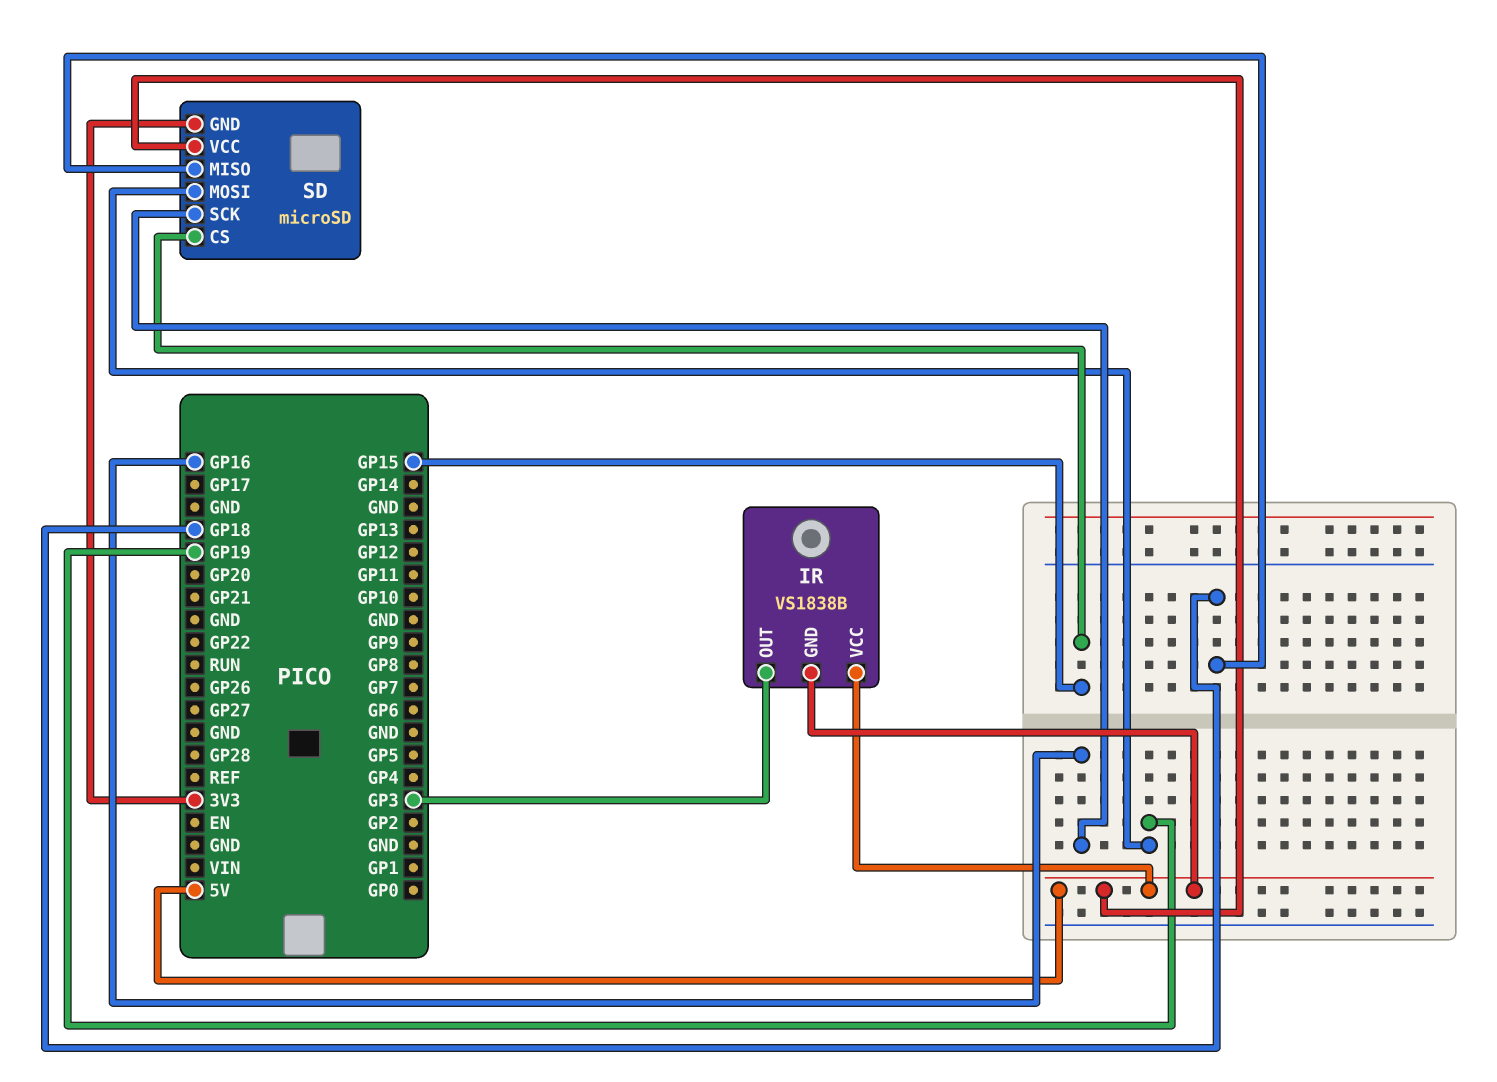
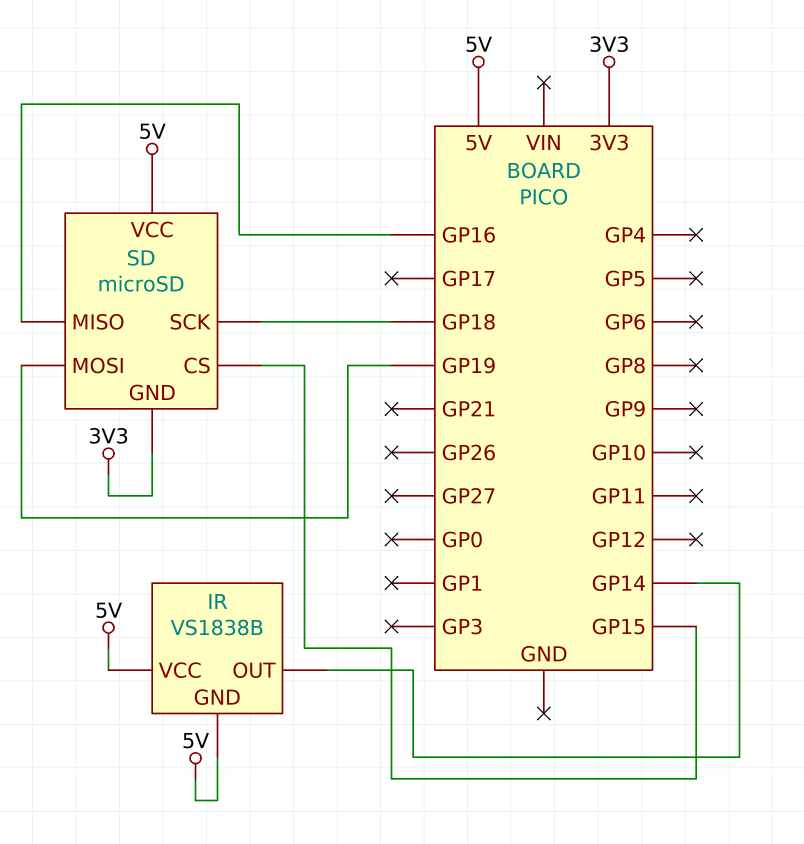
IR pin OUT: GP3 -> GP14
SD pin MISO: GP18 -> GP16
SD pin SCK: GP16 -> GP18

